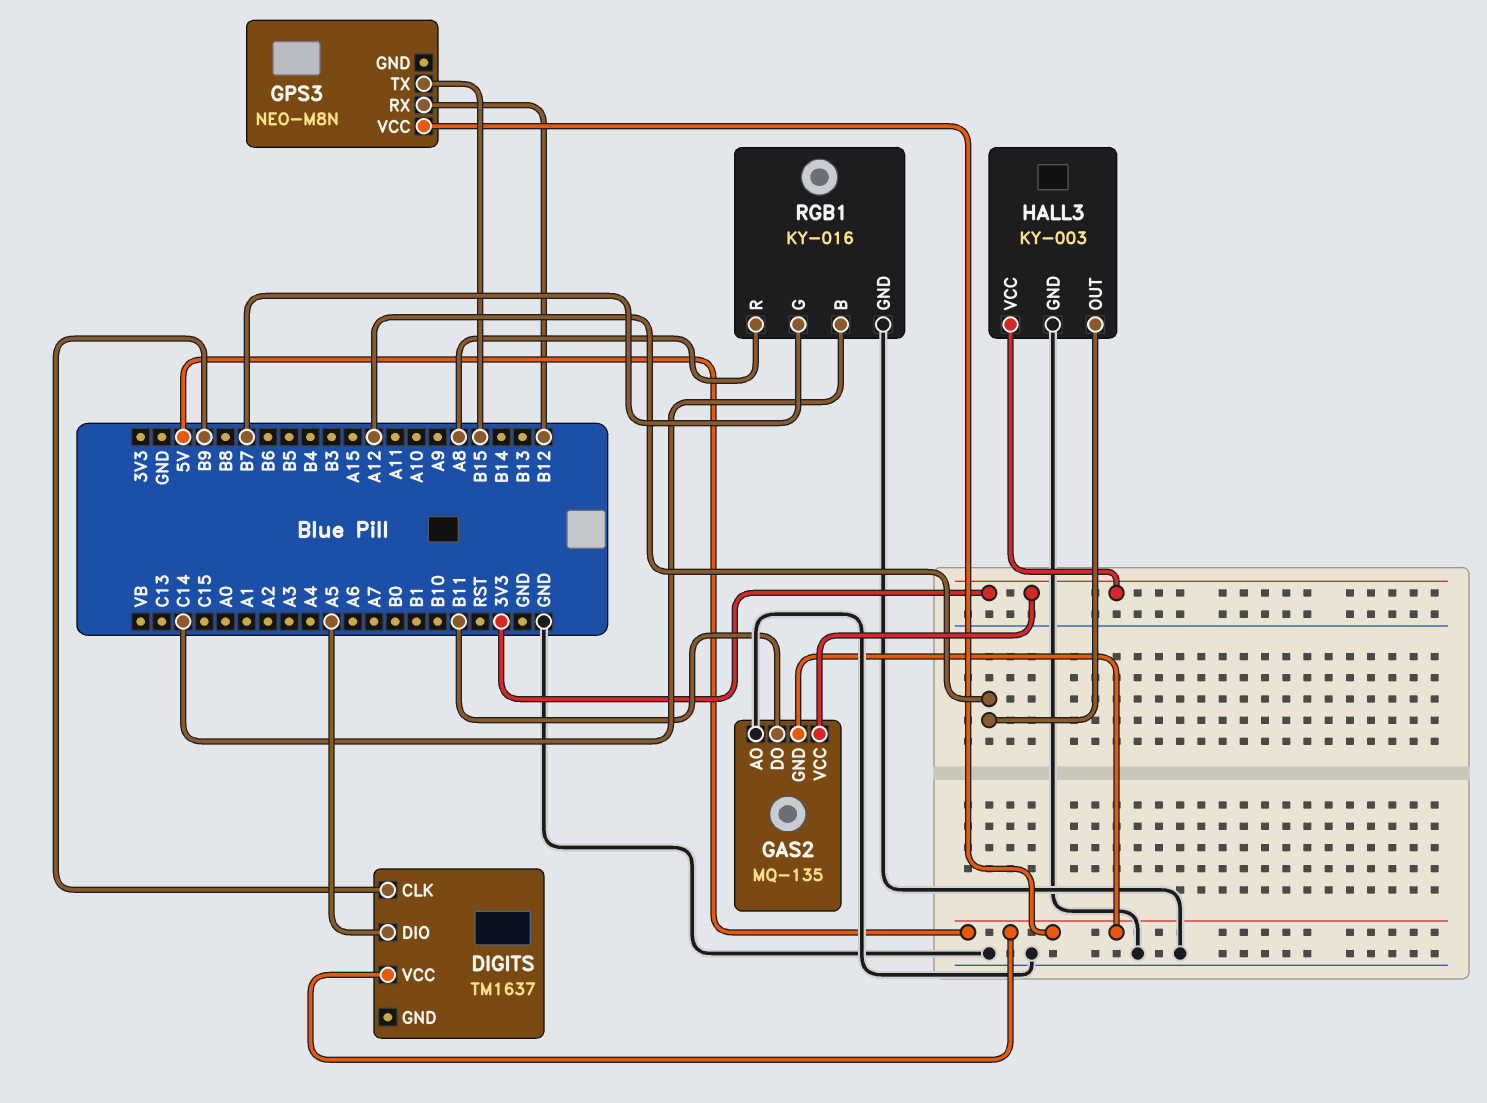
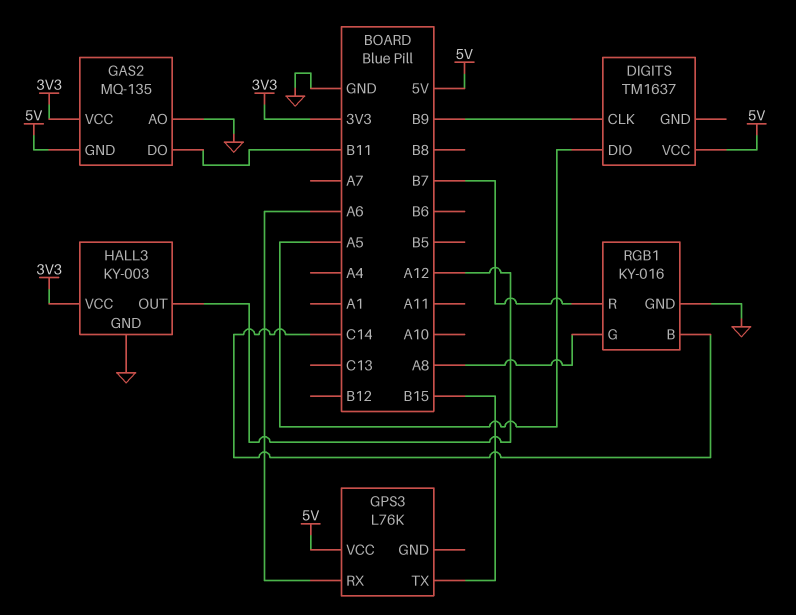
GPS3: NEO-M8N -> L76K
GPS3 pin RX: B12 -> A6
RGB1 pin G: B7 -> A8
RGB1 pin R: A8 -> B7

